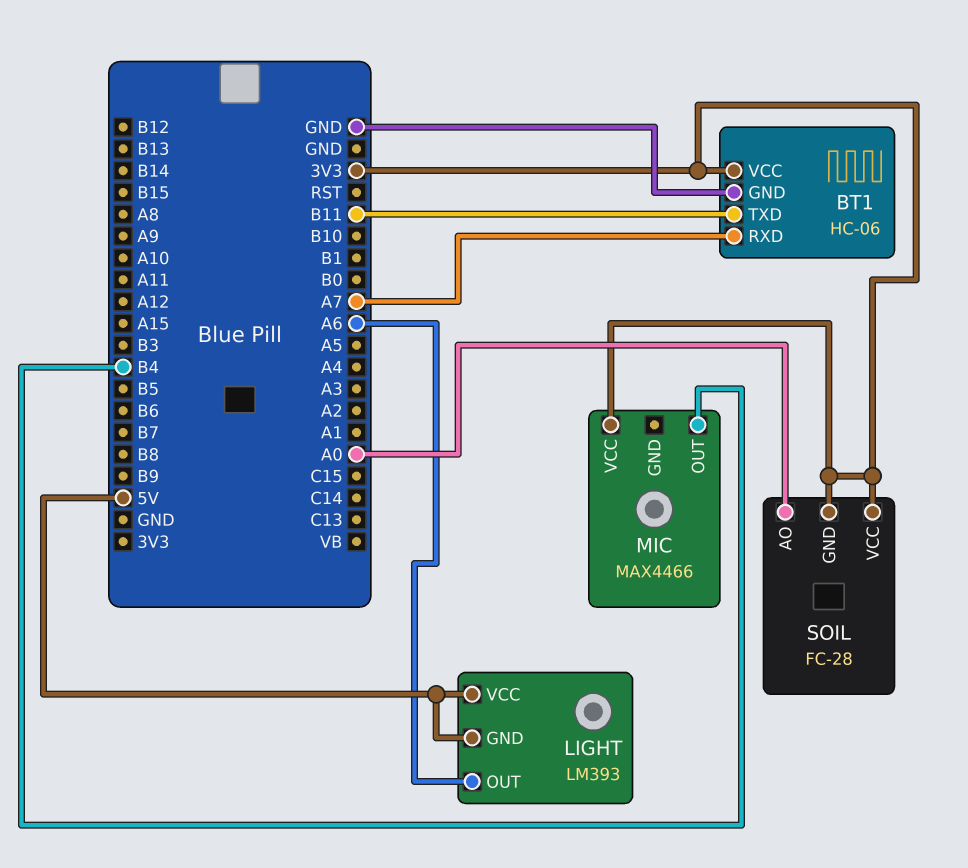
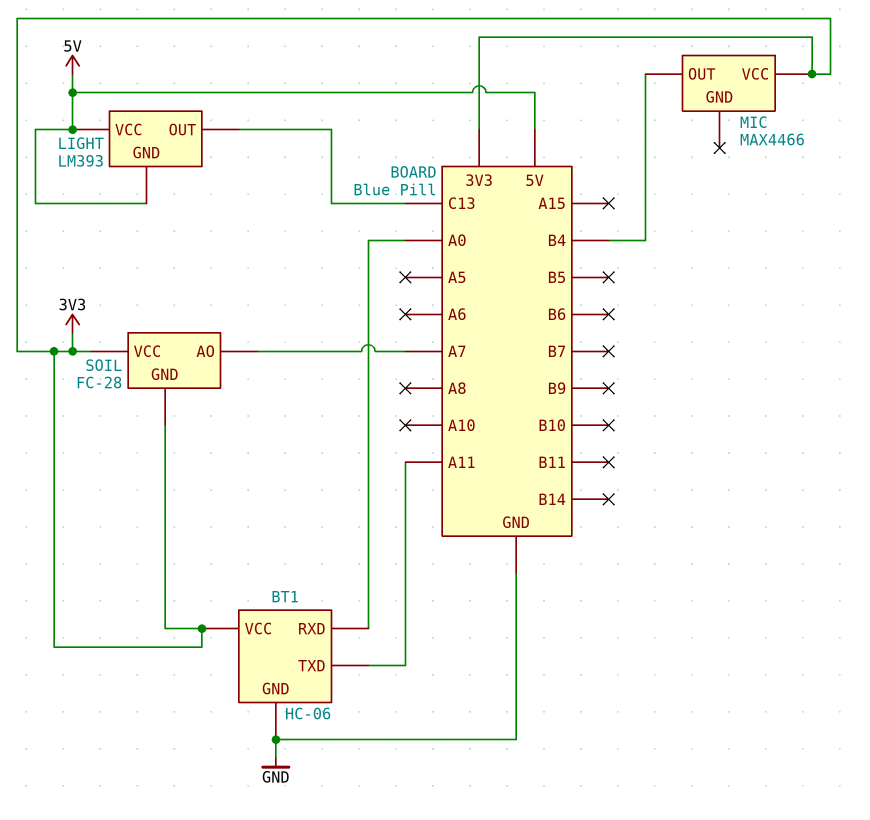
BT1 pin RXD: A7 -> A0
BT1 pin TXD: B11 -> A11
LIGHT pin OUT: A6 -> C13
SOIL pin AO: A0 -> A7

